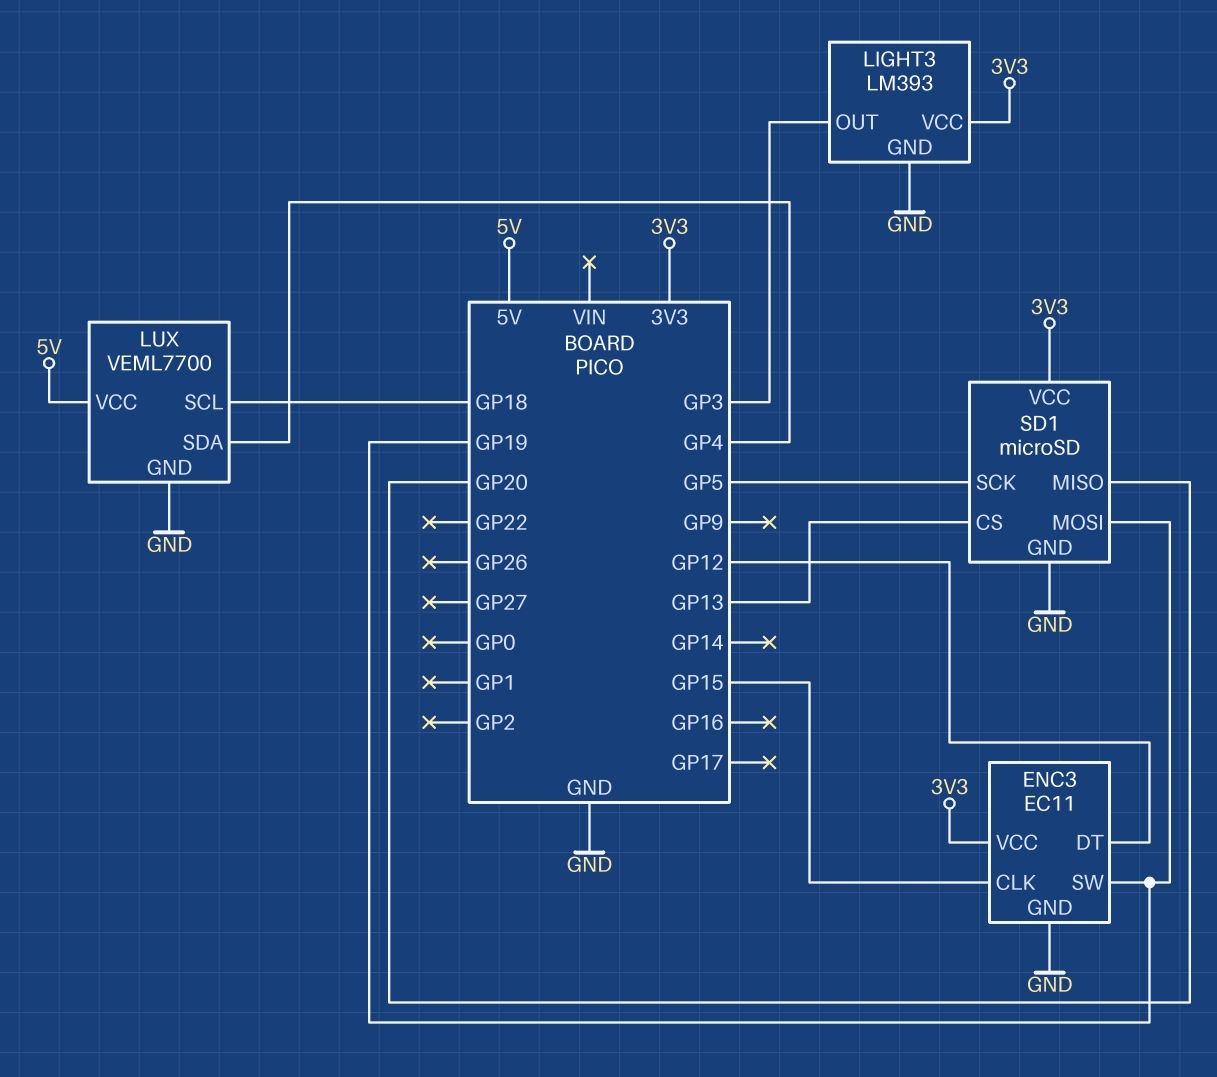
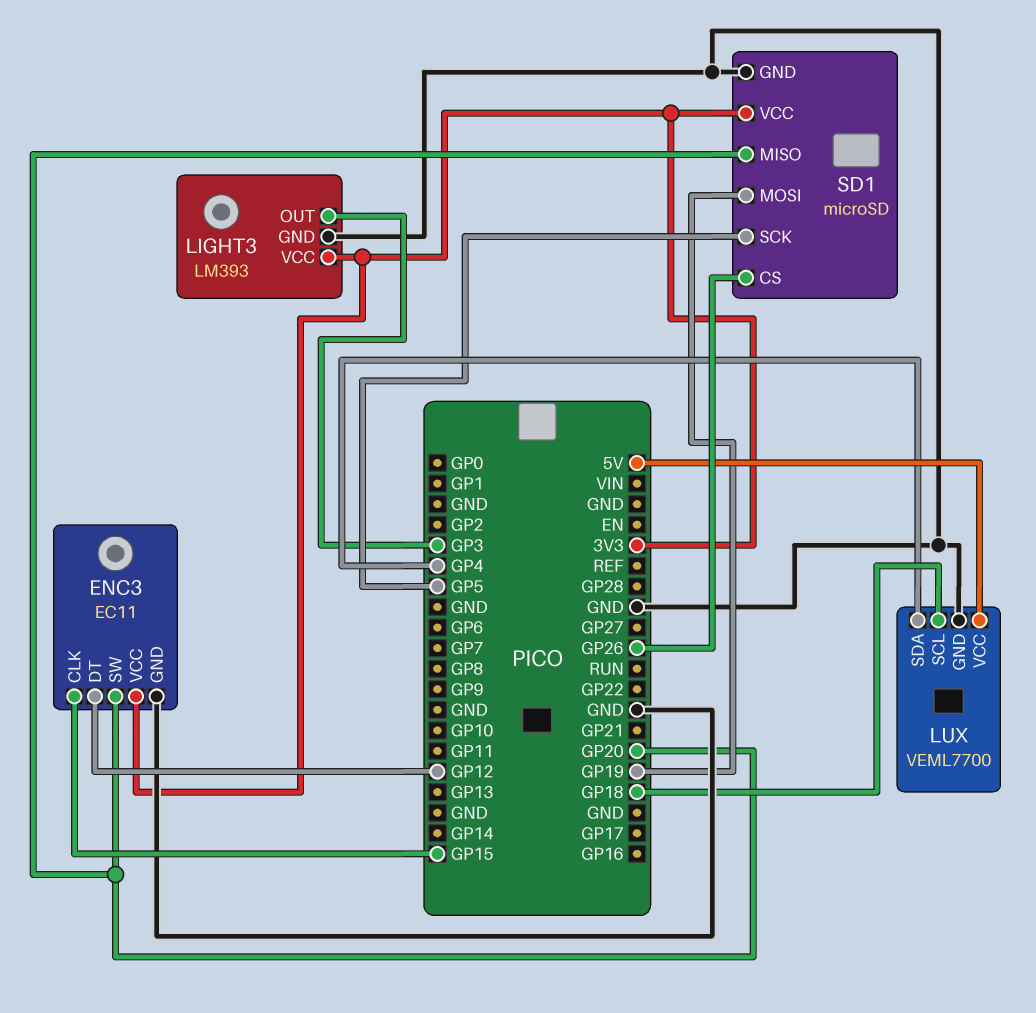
ENC3 pin SW: GP19 -> GP20
SD1 pin CS: GP13 -> GP26

